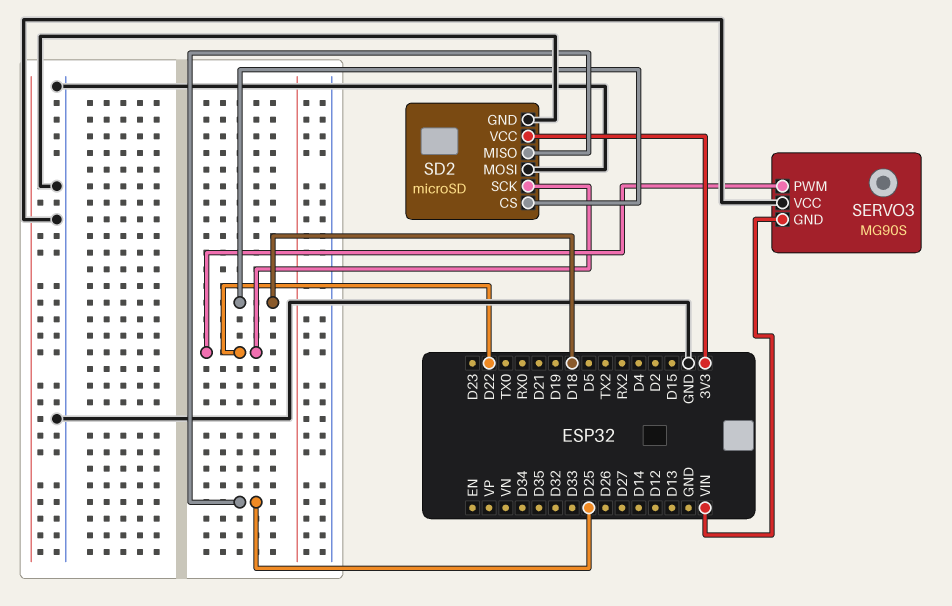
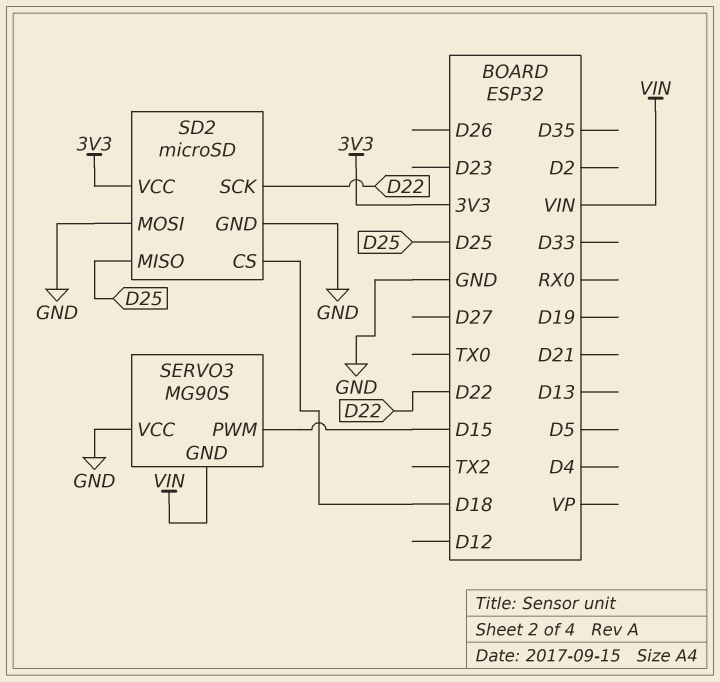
SERVO3 pin PWM: D22 -> D15

